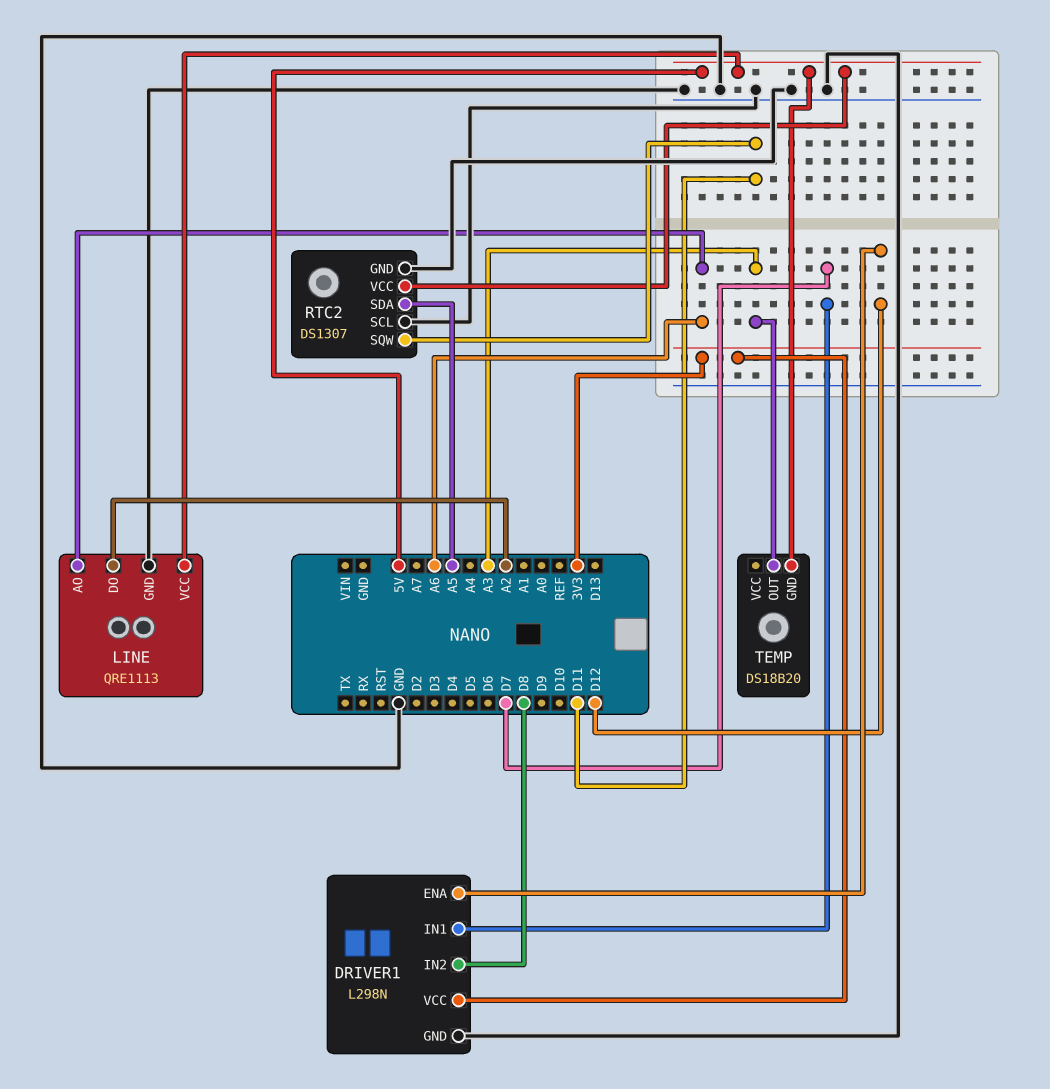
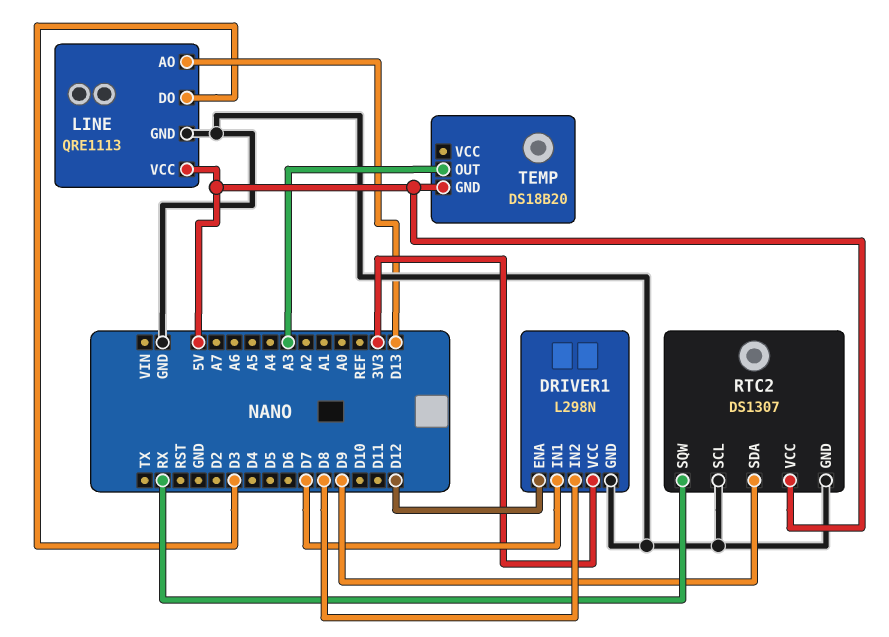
LINE pin AO: A6 -> D13
LINE pin DO: A2 -> D3
RTC2 pin SDA: A5 -> D9
RTC2 pin SQW: D11 -> RX

